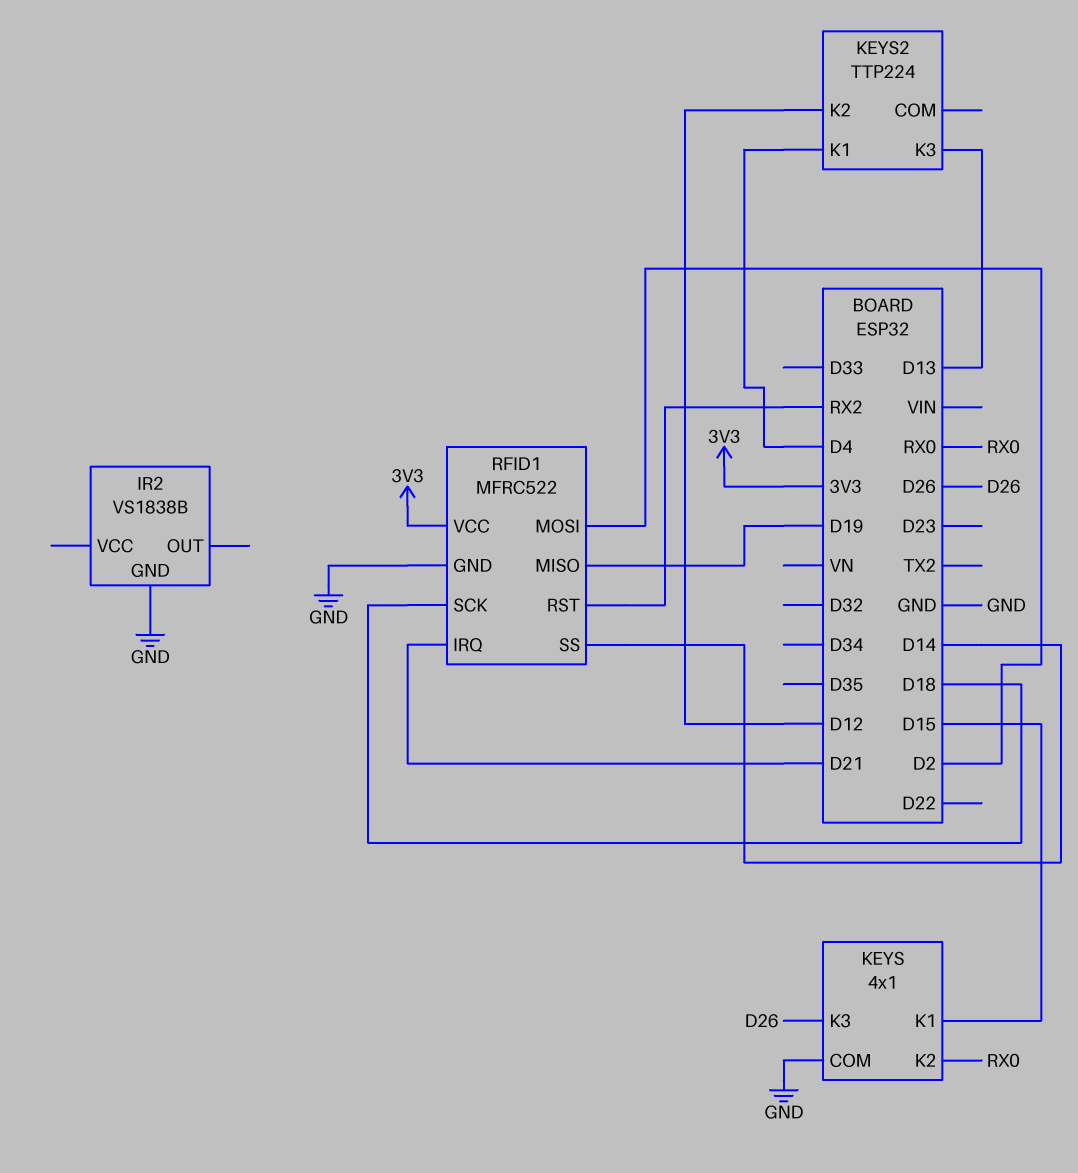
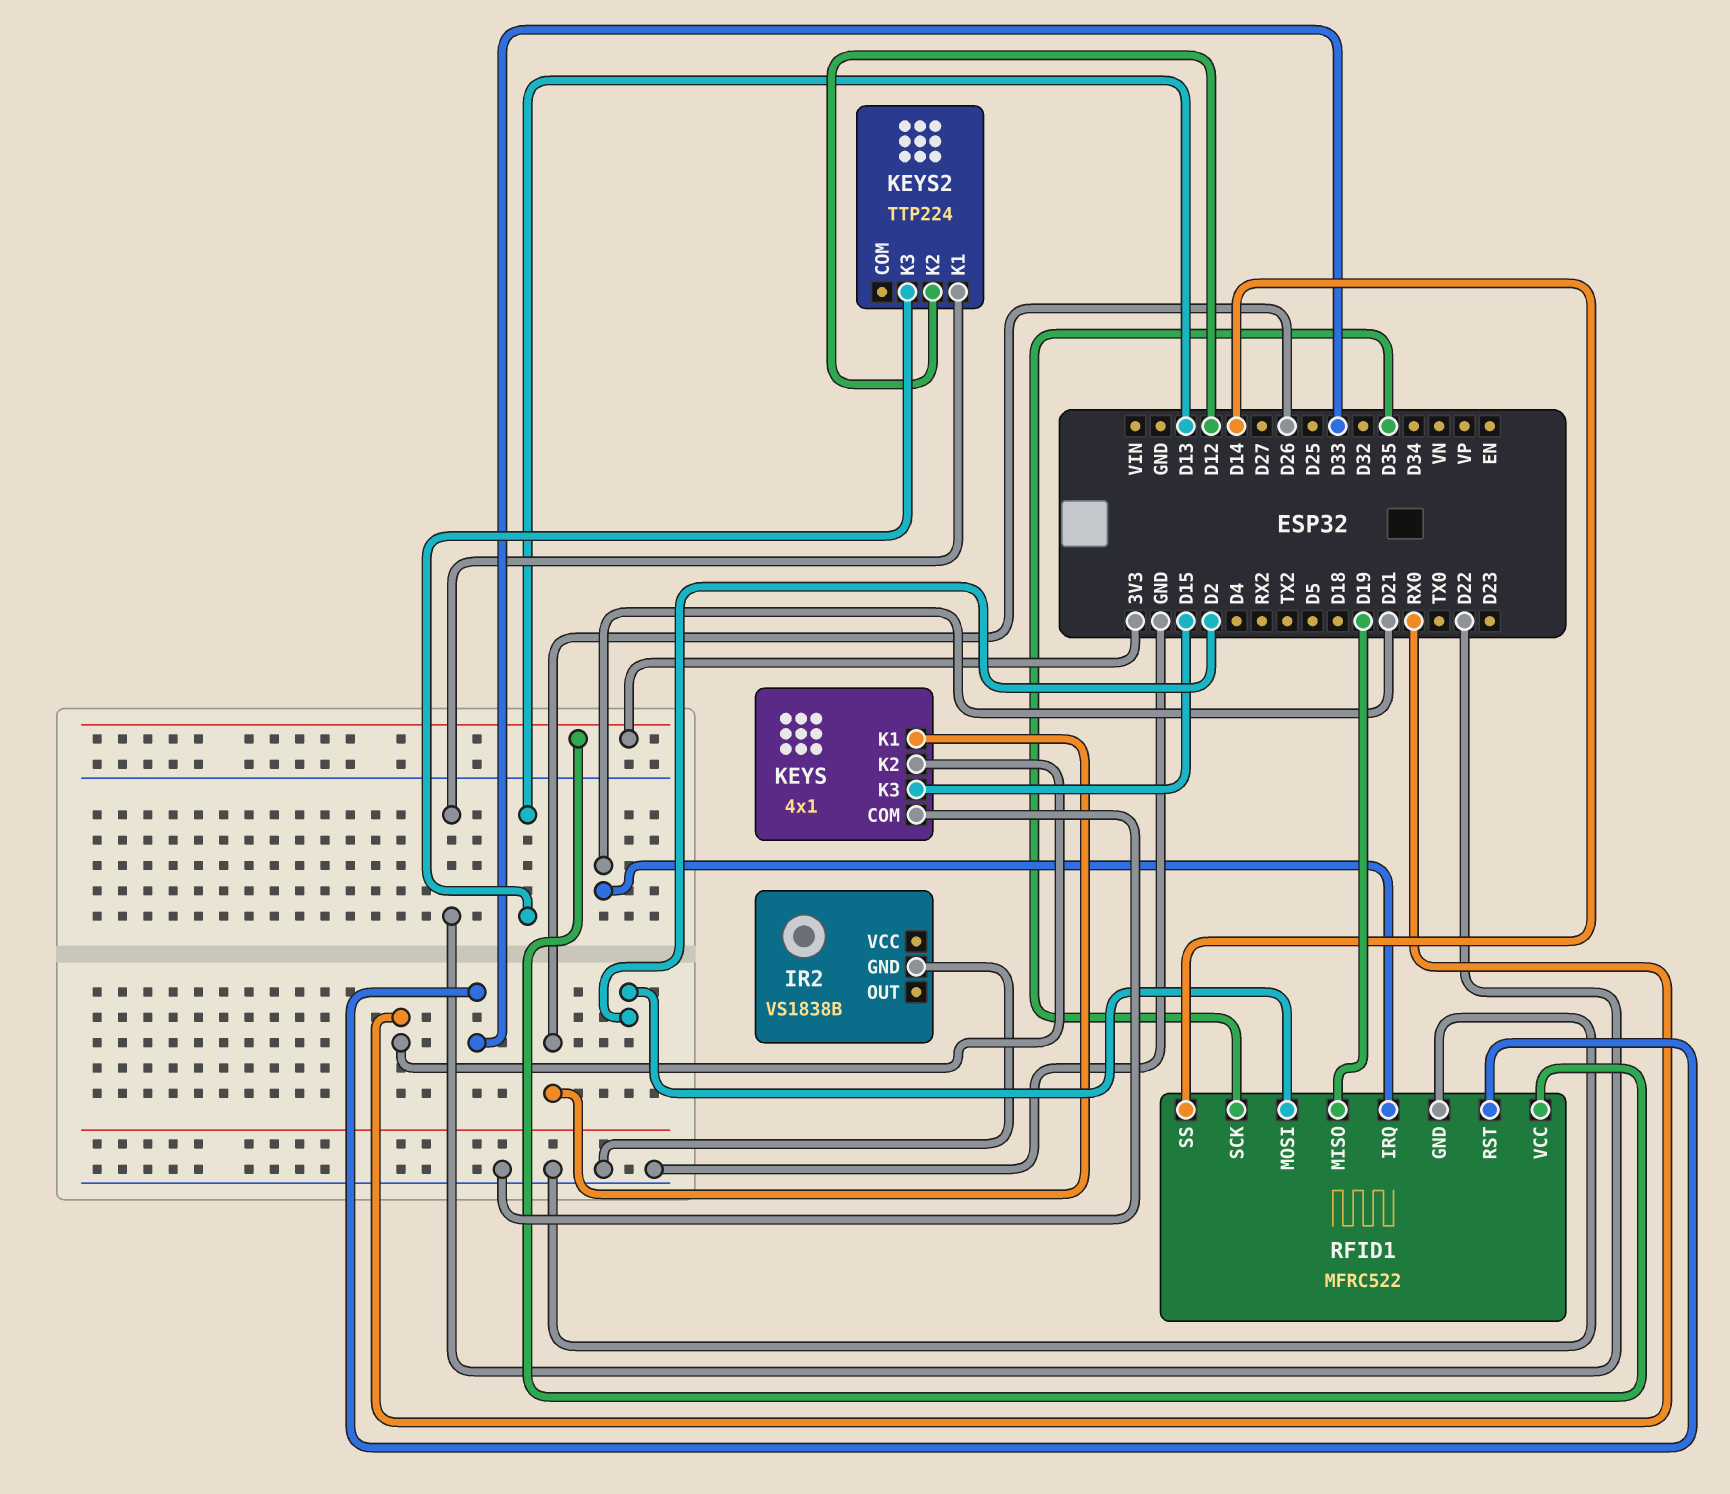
KEYS pin K1: D15 -> D26
KEYS pin K3: D26 -> D15
KEYS2 pin K1: D4 -> D22
RFID1 pin RST: RX2 -> D33
RFID1 pin SCK: D18 -> D35

